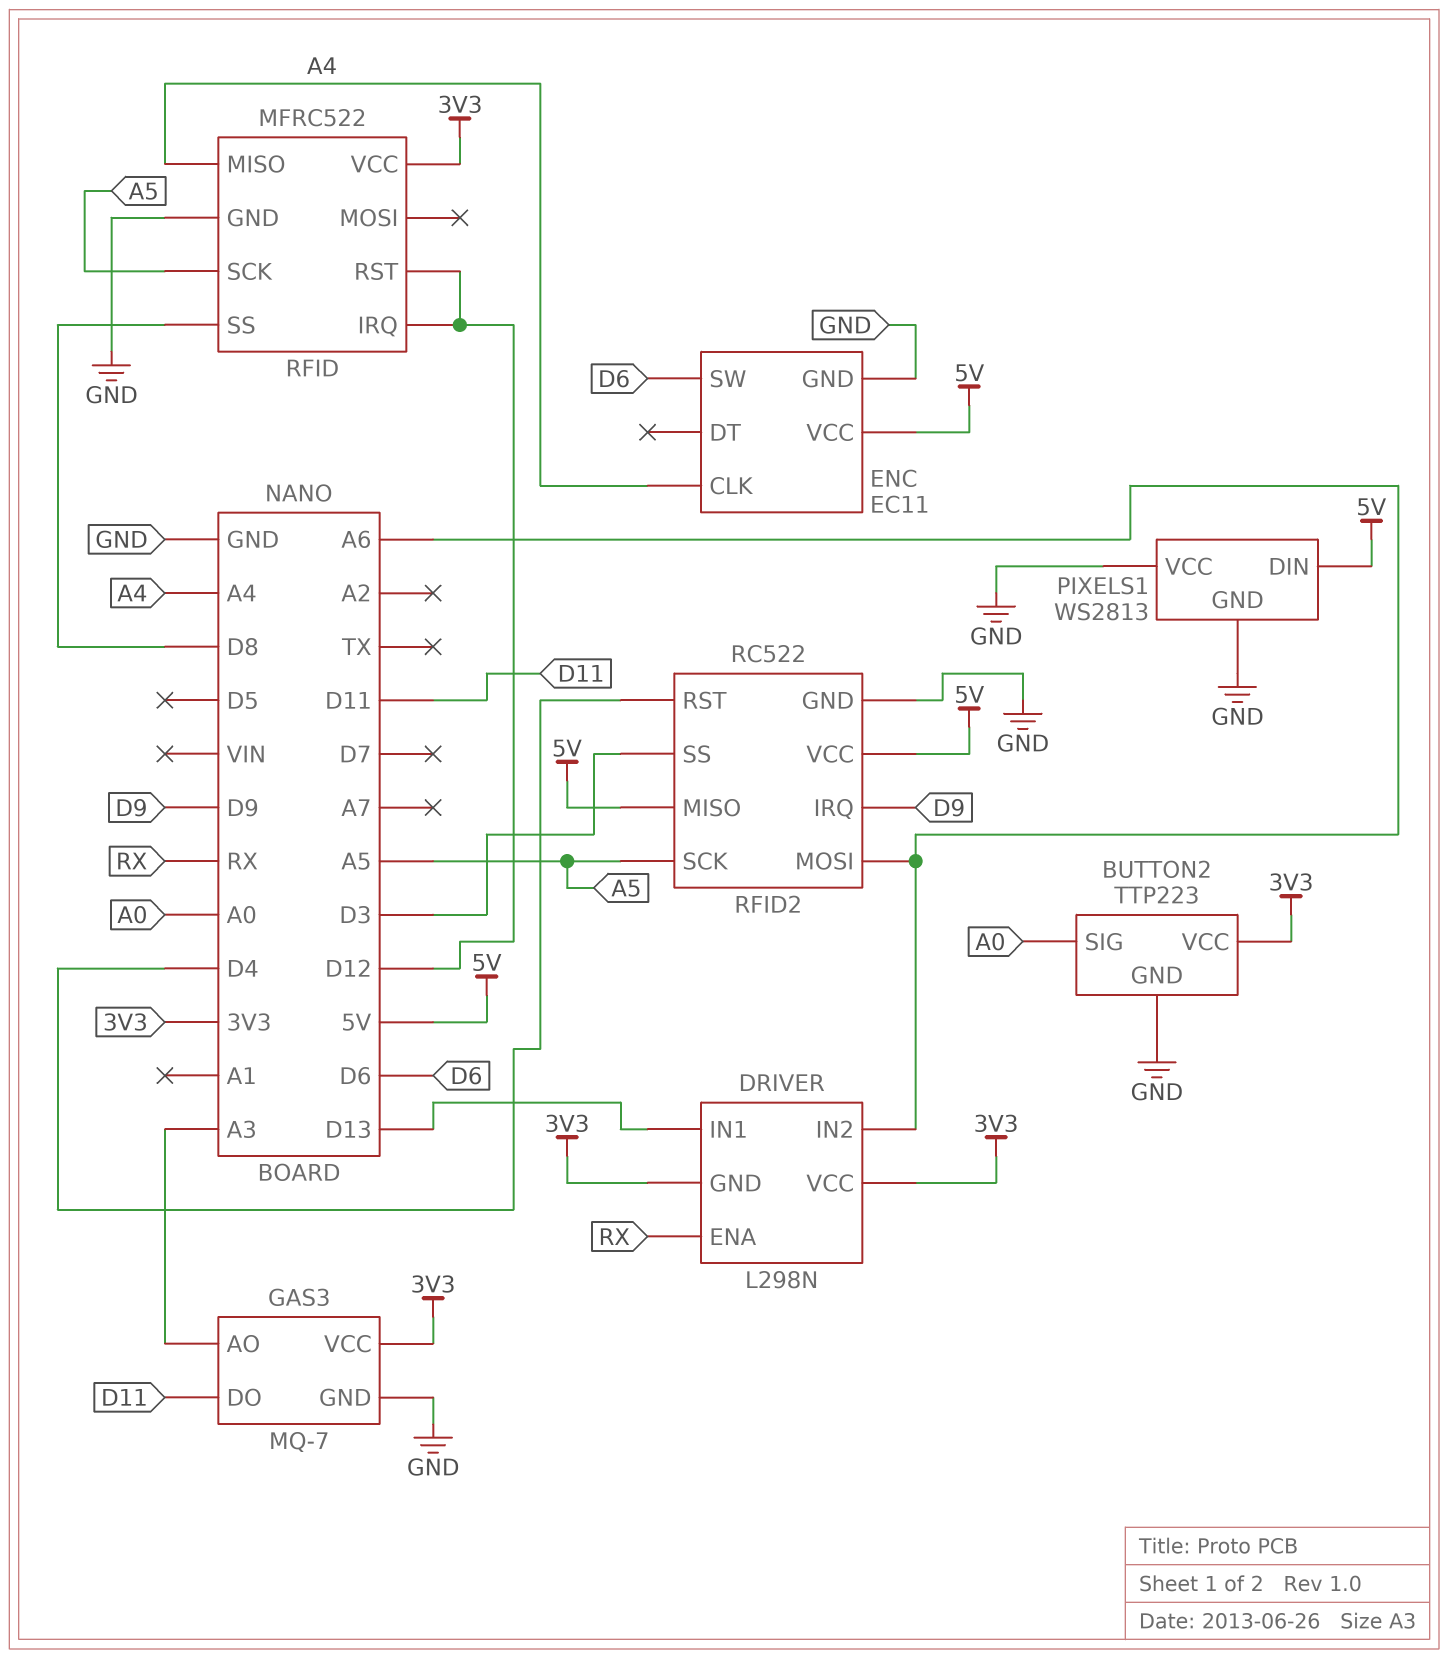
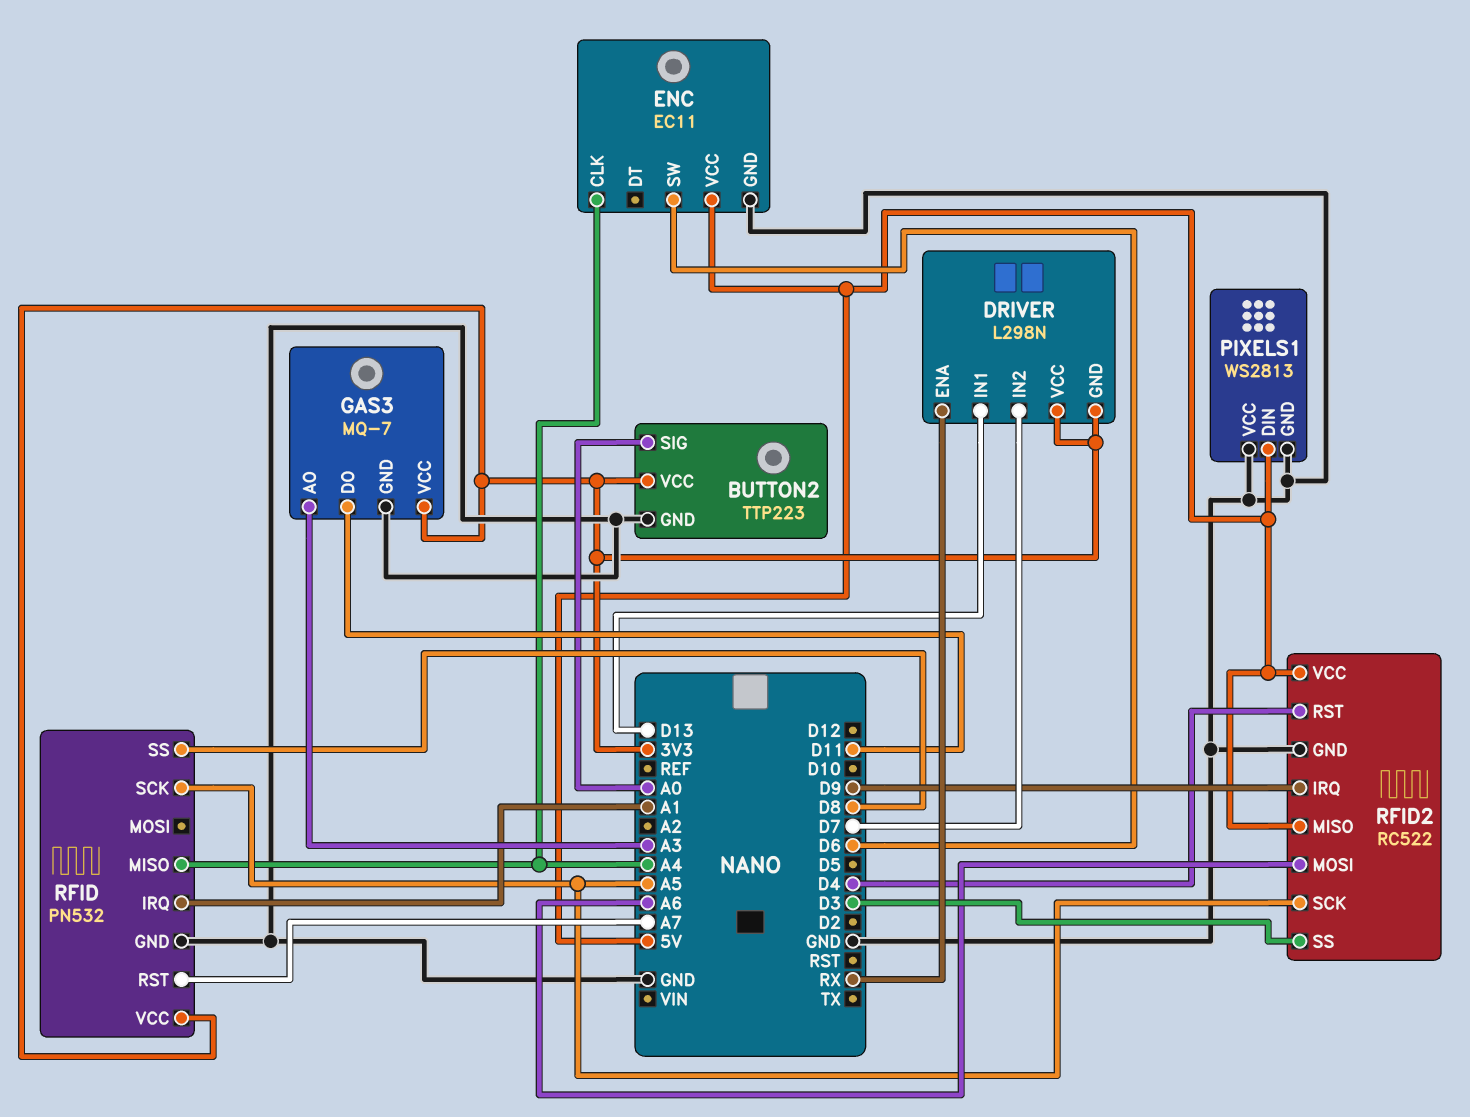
DRIVER pin IN2: A6 -> D7
RFID: MFRC522 -> PN532
RFID pin IRQ: D12 -> A1
RFID pin RST: D12 -> A7

